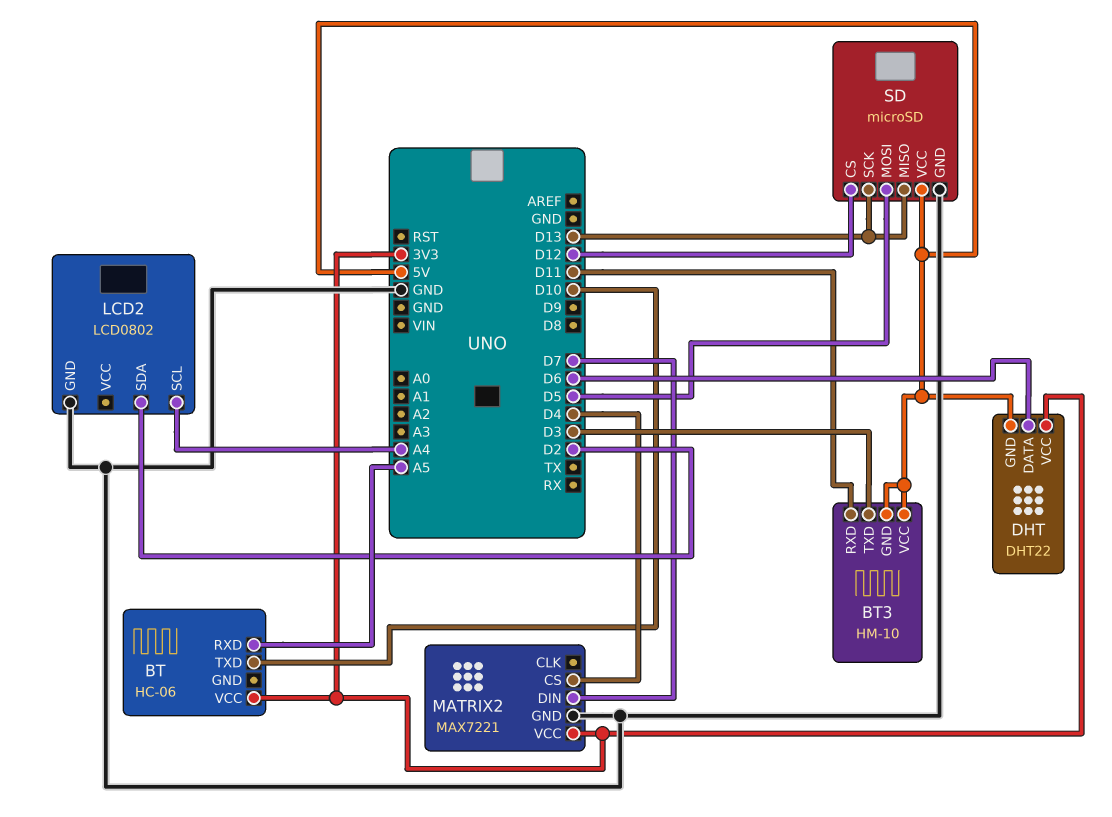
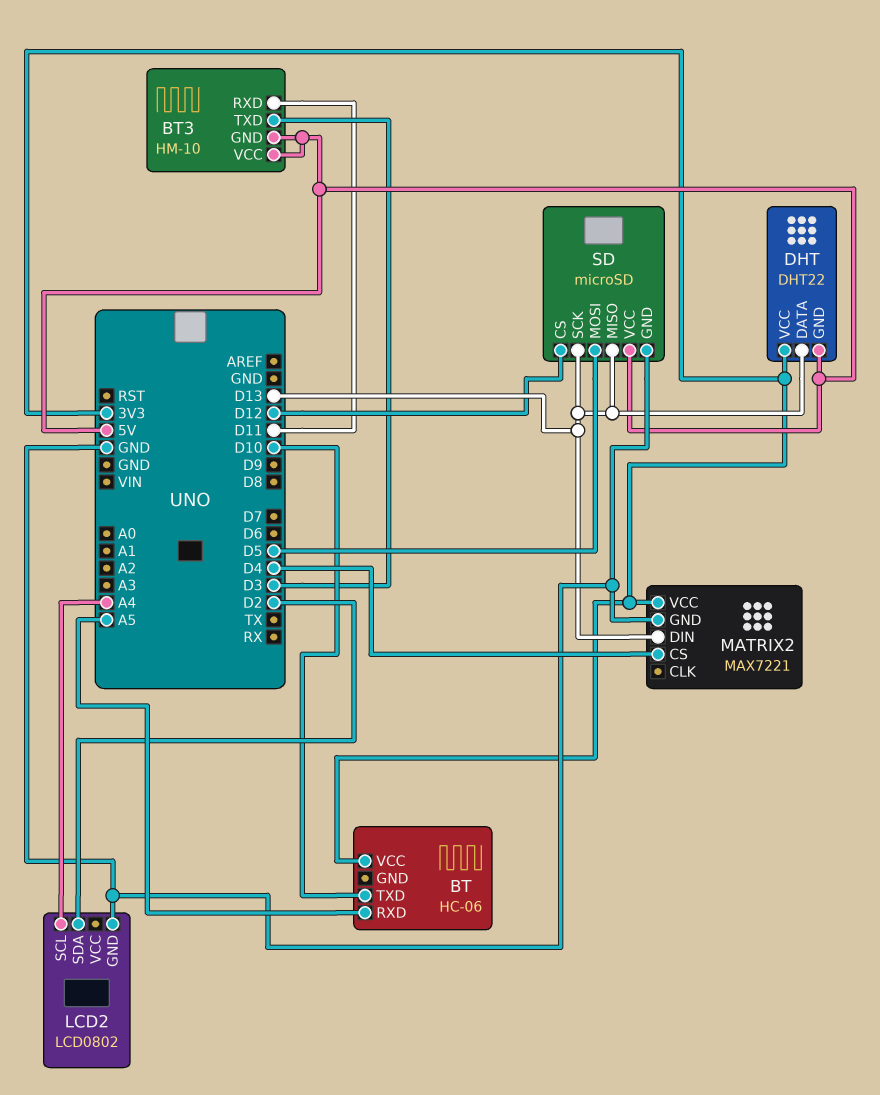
DHT pin DATA: D6 -> D13
MATRIX2 pin DIN: D7 -> D13

